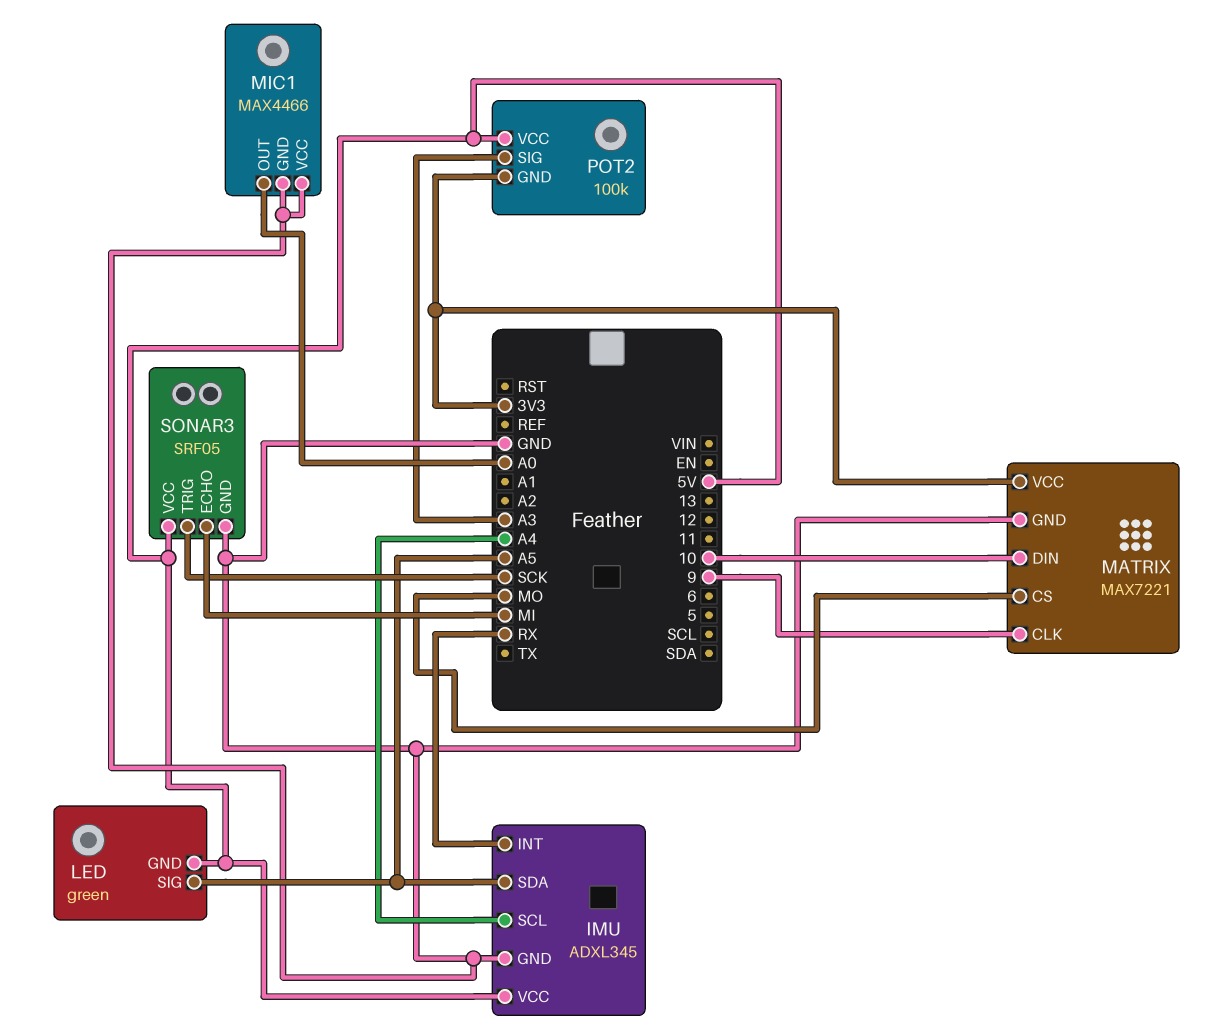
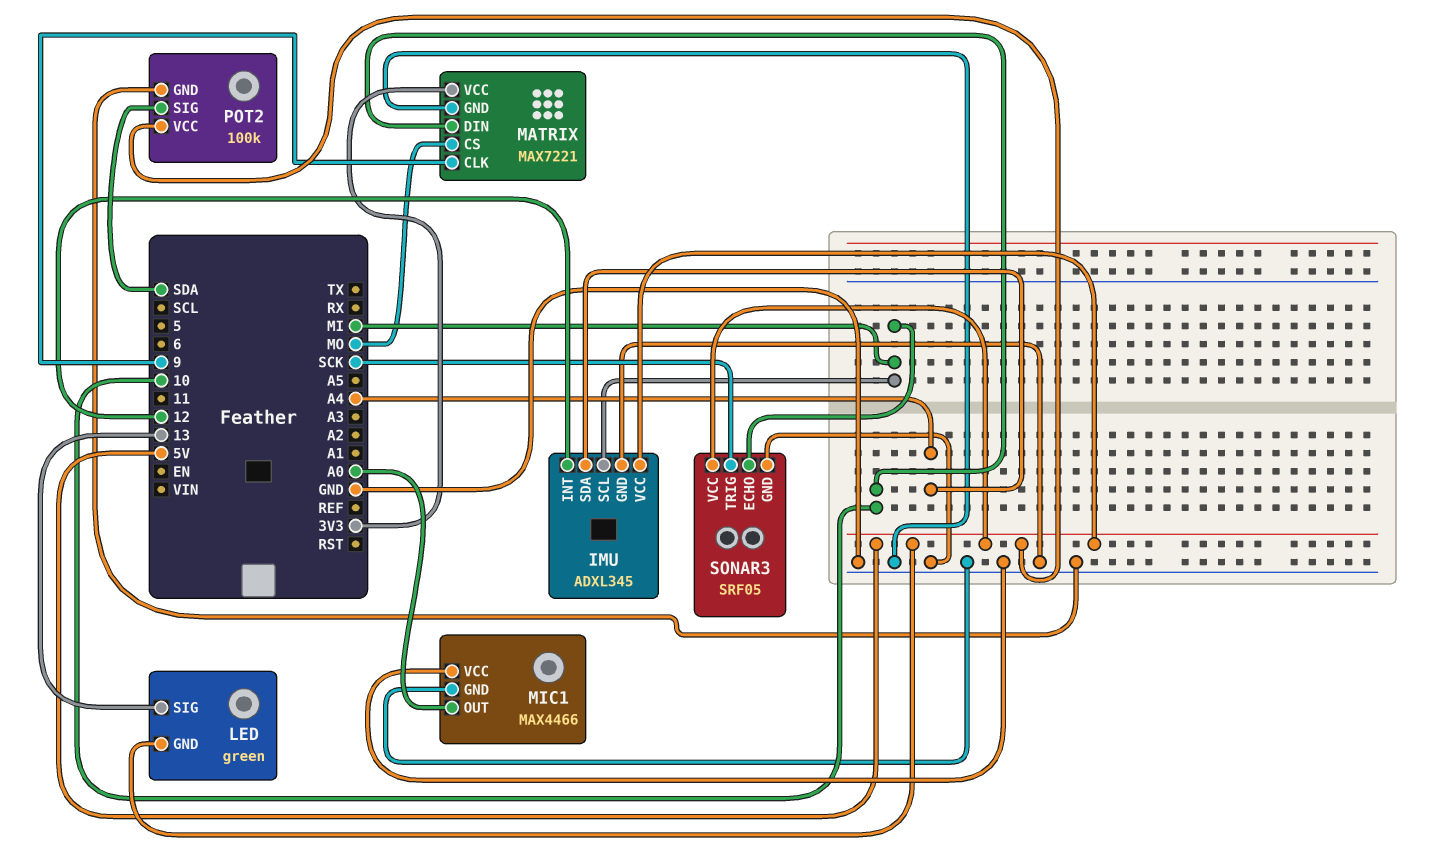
IMU pin INT: RX -> 12
IMU pin SCL: A4 -> MI
IMU pin SDA: A5 -> A4
LED pin SIG: A5 -> 13
POT2 pin GND: 3V3 -> GND
POT2 pin SIG: A3 -> SDA

